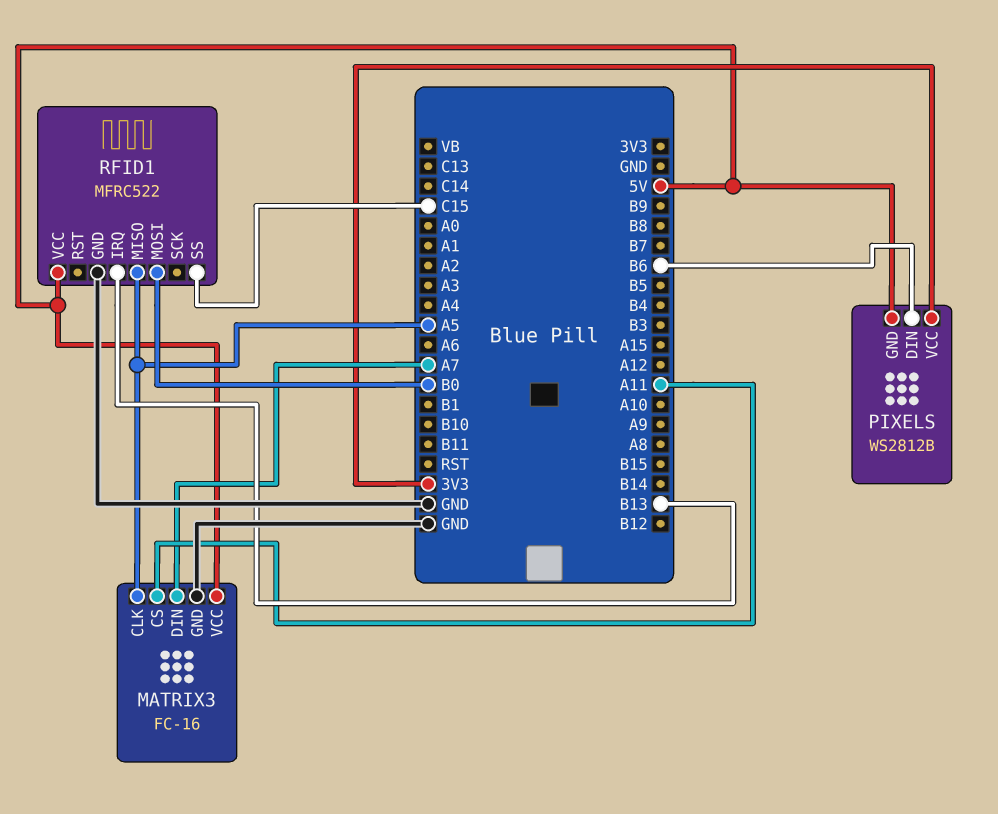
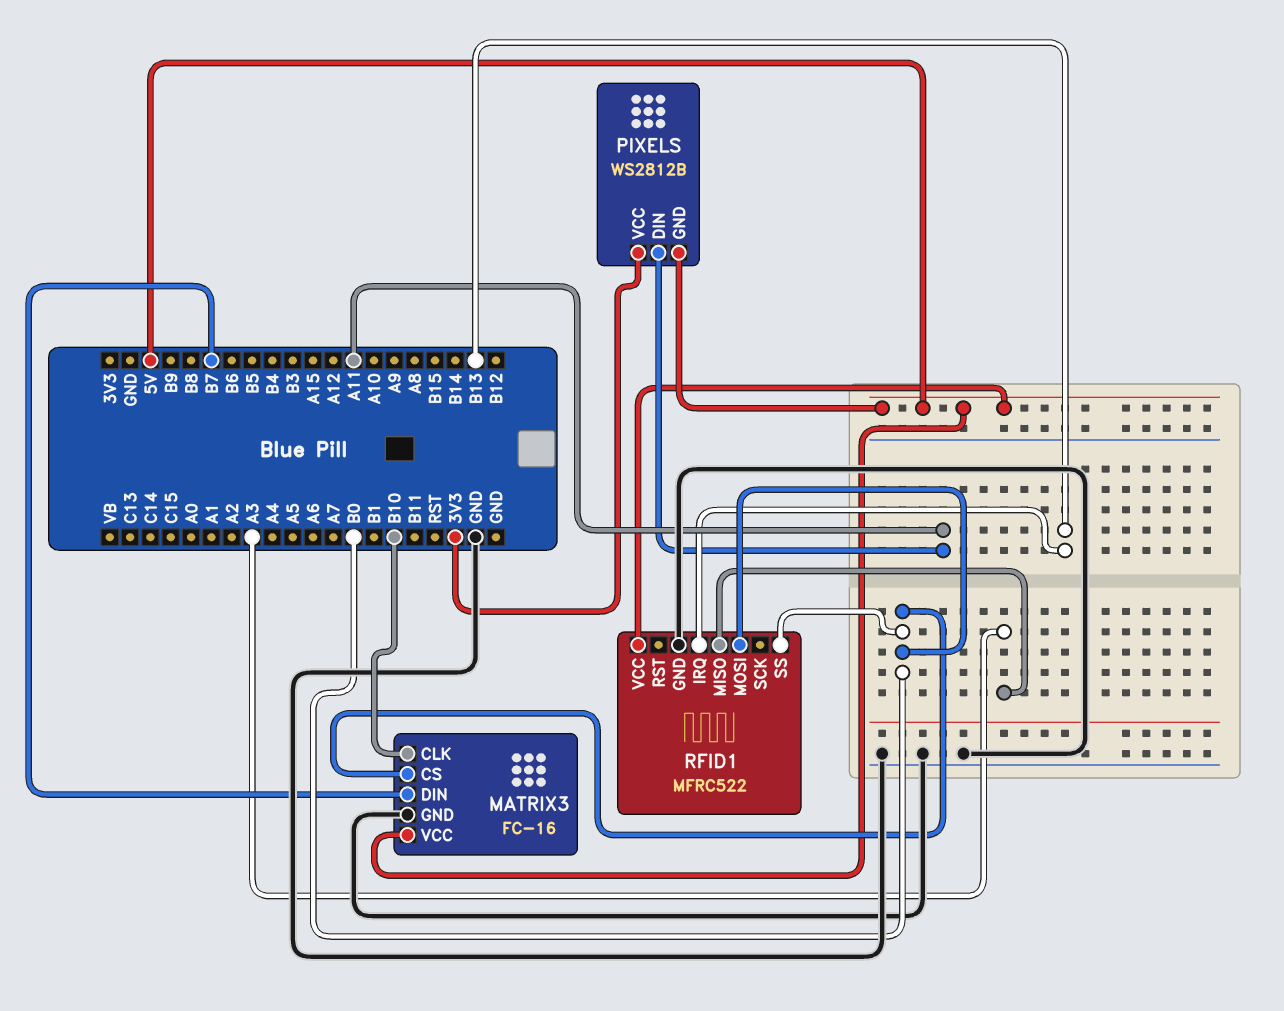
MATRIX3 pin CLK: A5 -> B10
MATRIX3 pin CS: A11 -> B0
MATRIX3 pin DIN: A7 -> B7
PIXELS pin DIN: B6 -> A11
RFID1 pin MISO: A5 -> A3
RFID1 pin SS: C15 -> B0

